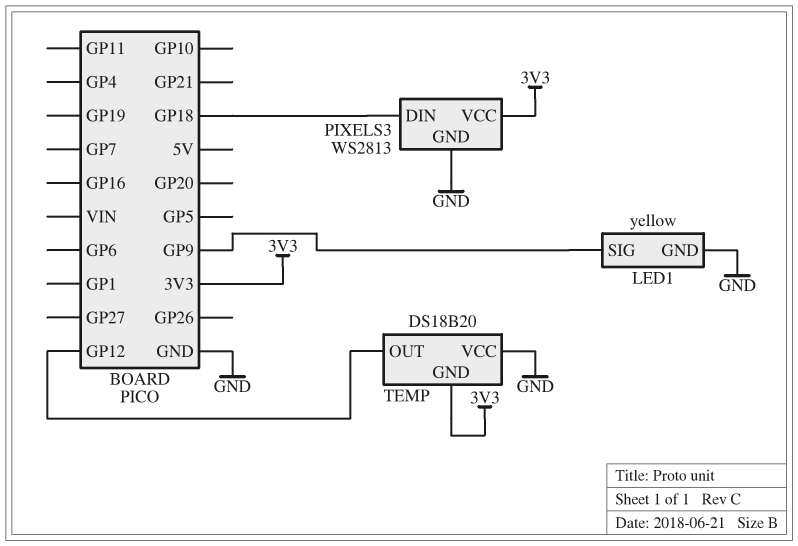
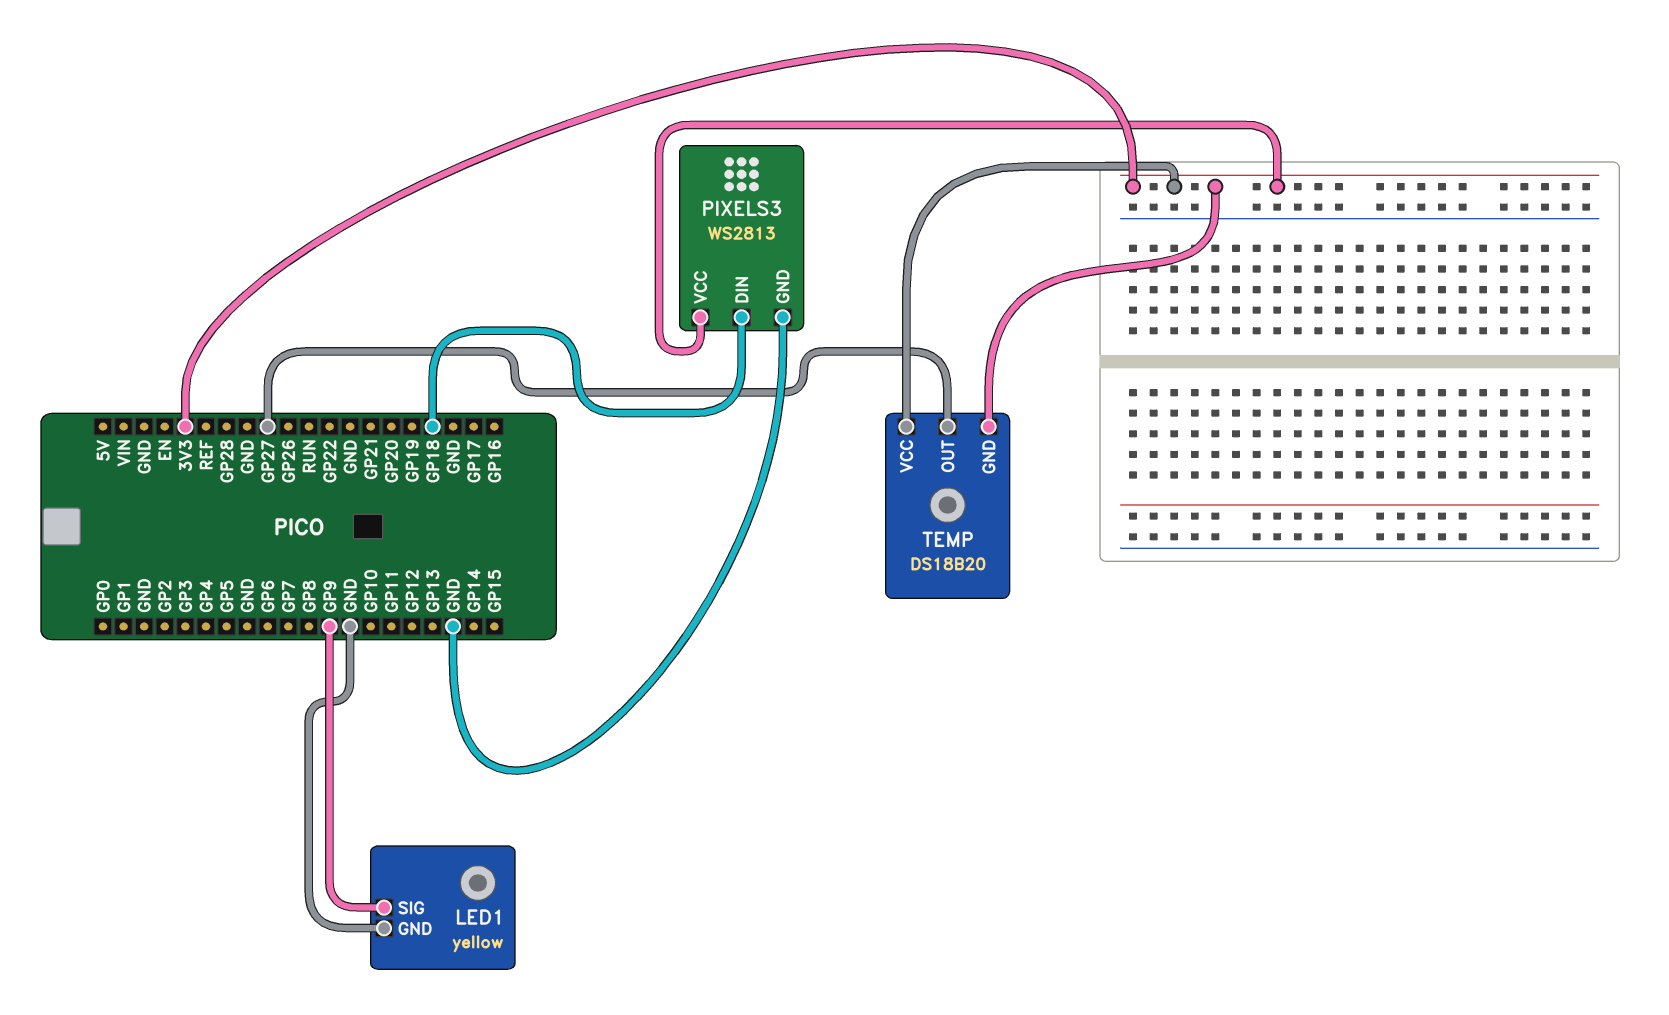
TEMP pin OUT: GP12 -> GP27
TEMP pin VCC: GND -> 3V3

